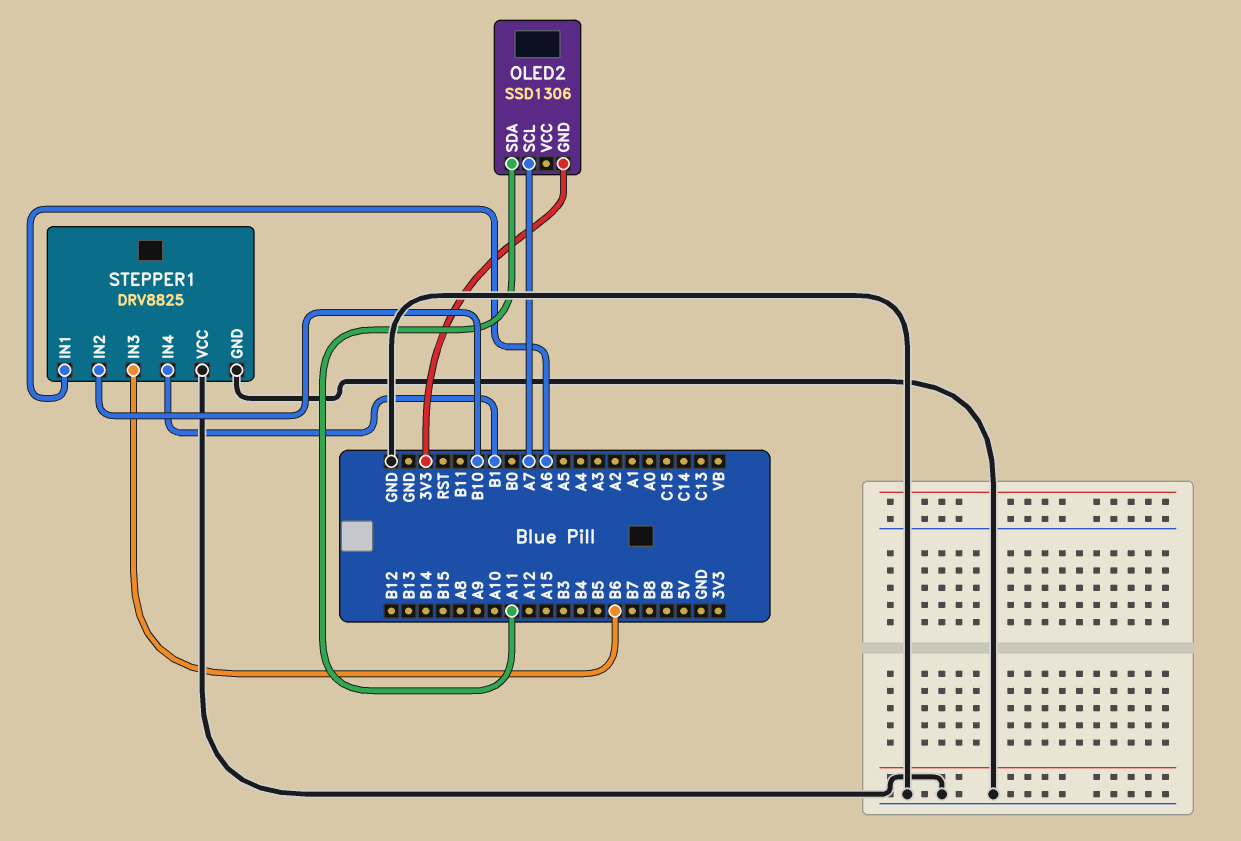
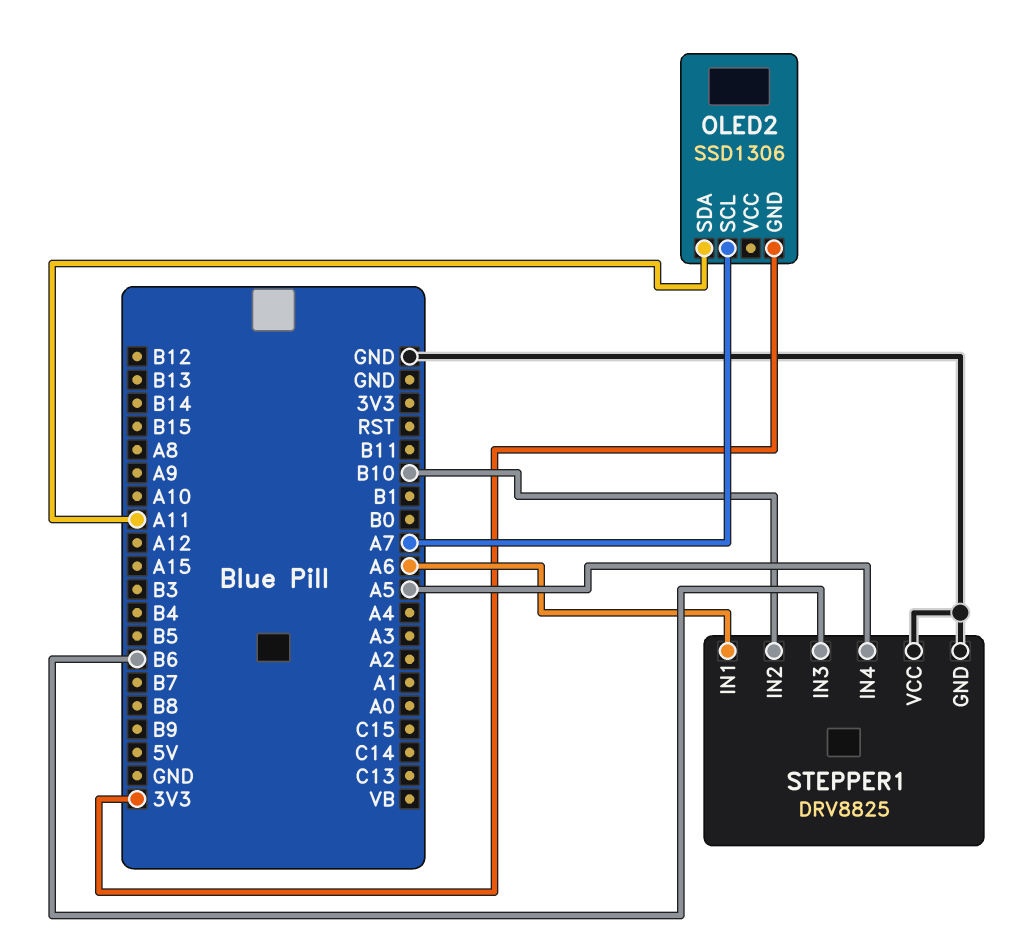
STEPPER1 pin IN4: B1 -> A5

